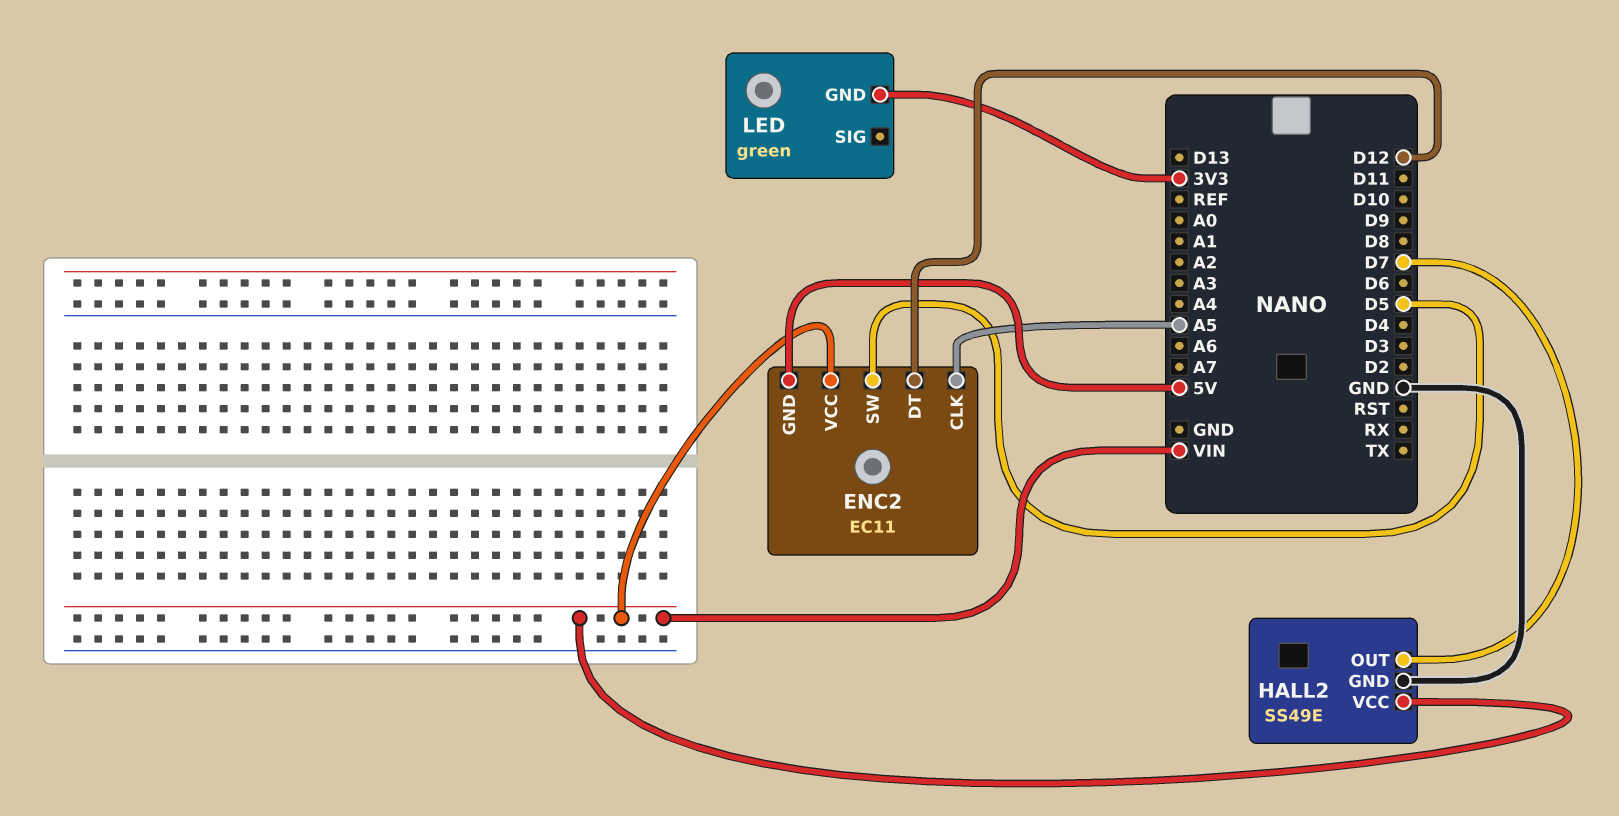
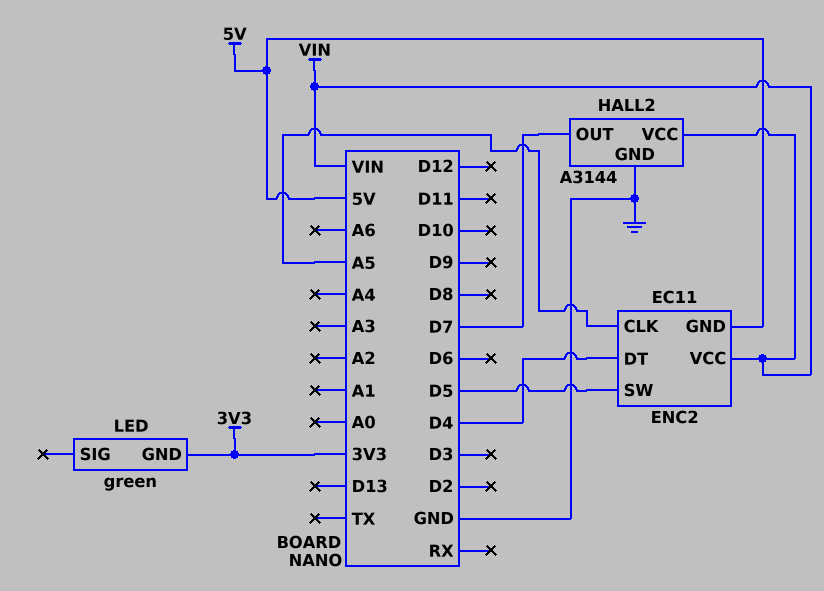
ENC2 pin DT: D12 -> D4
HALL2: SS49E -> A3144

